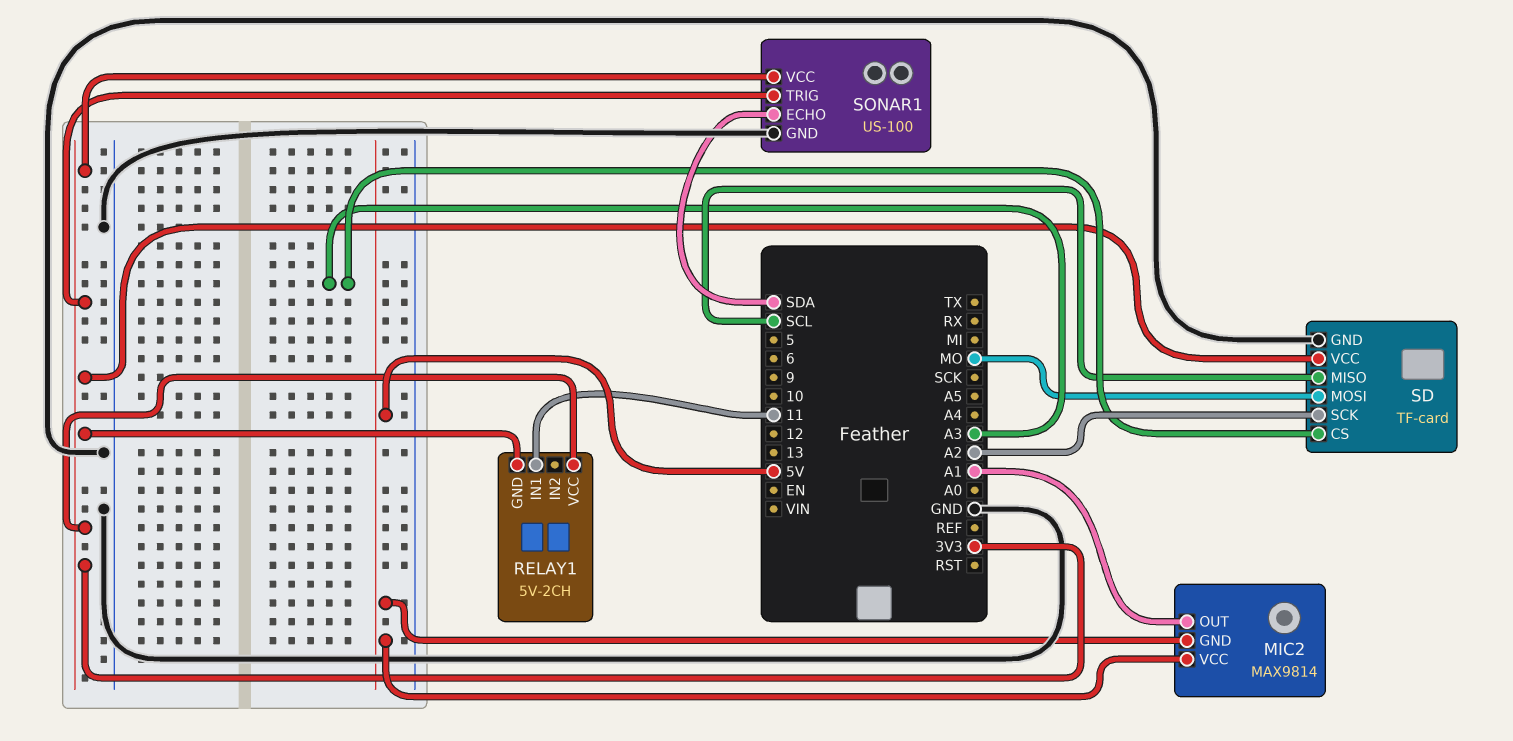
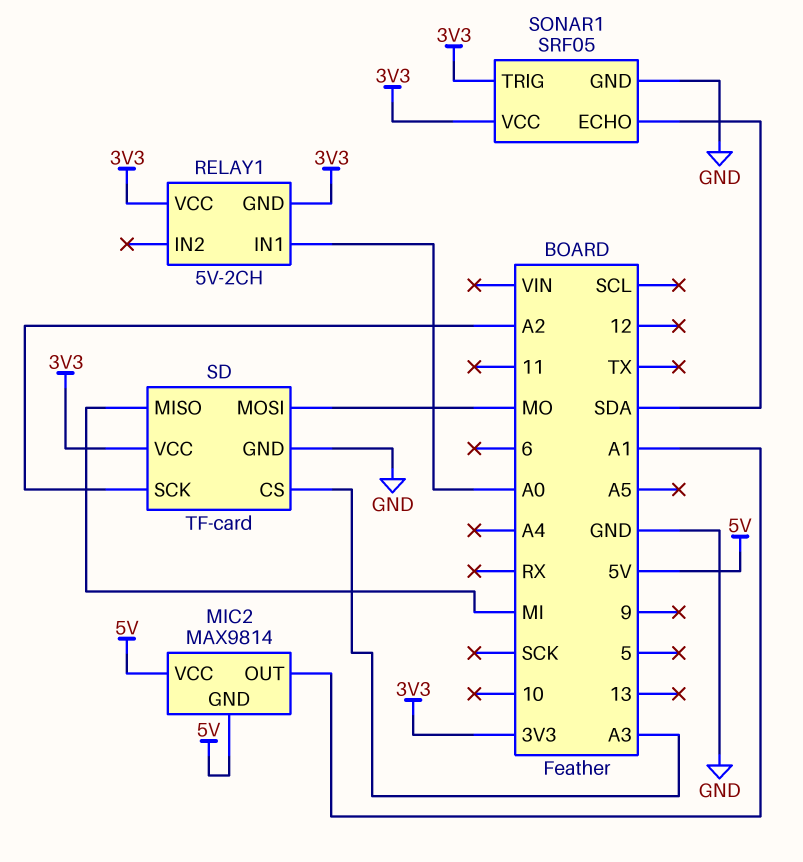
RELAY1 pin IN1: 11 -> A0
SD pin MISO: SCL -> MI
SONAR1: US-100 -> SRF05

